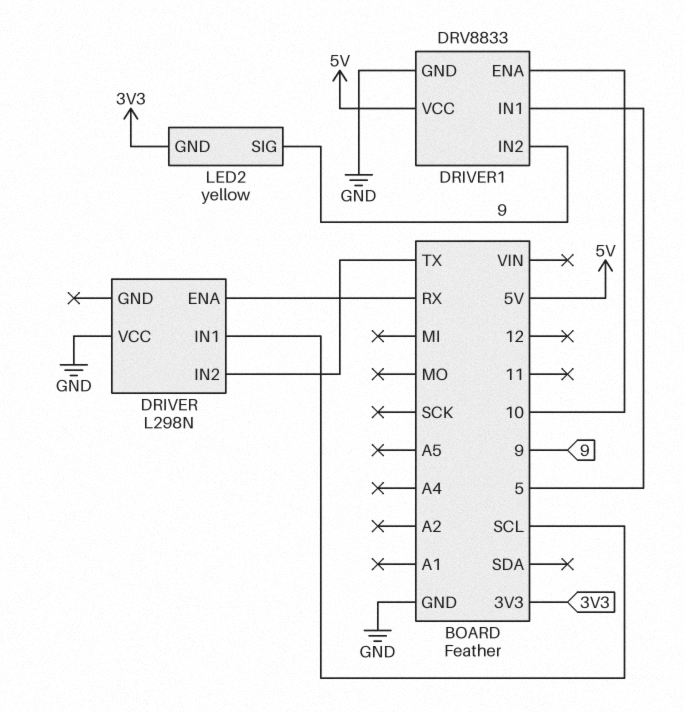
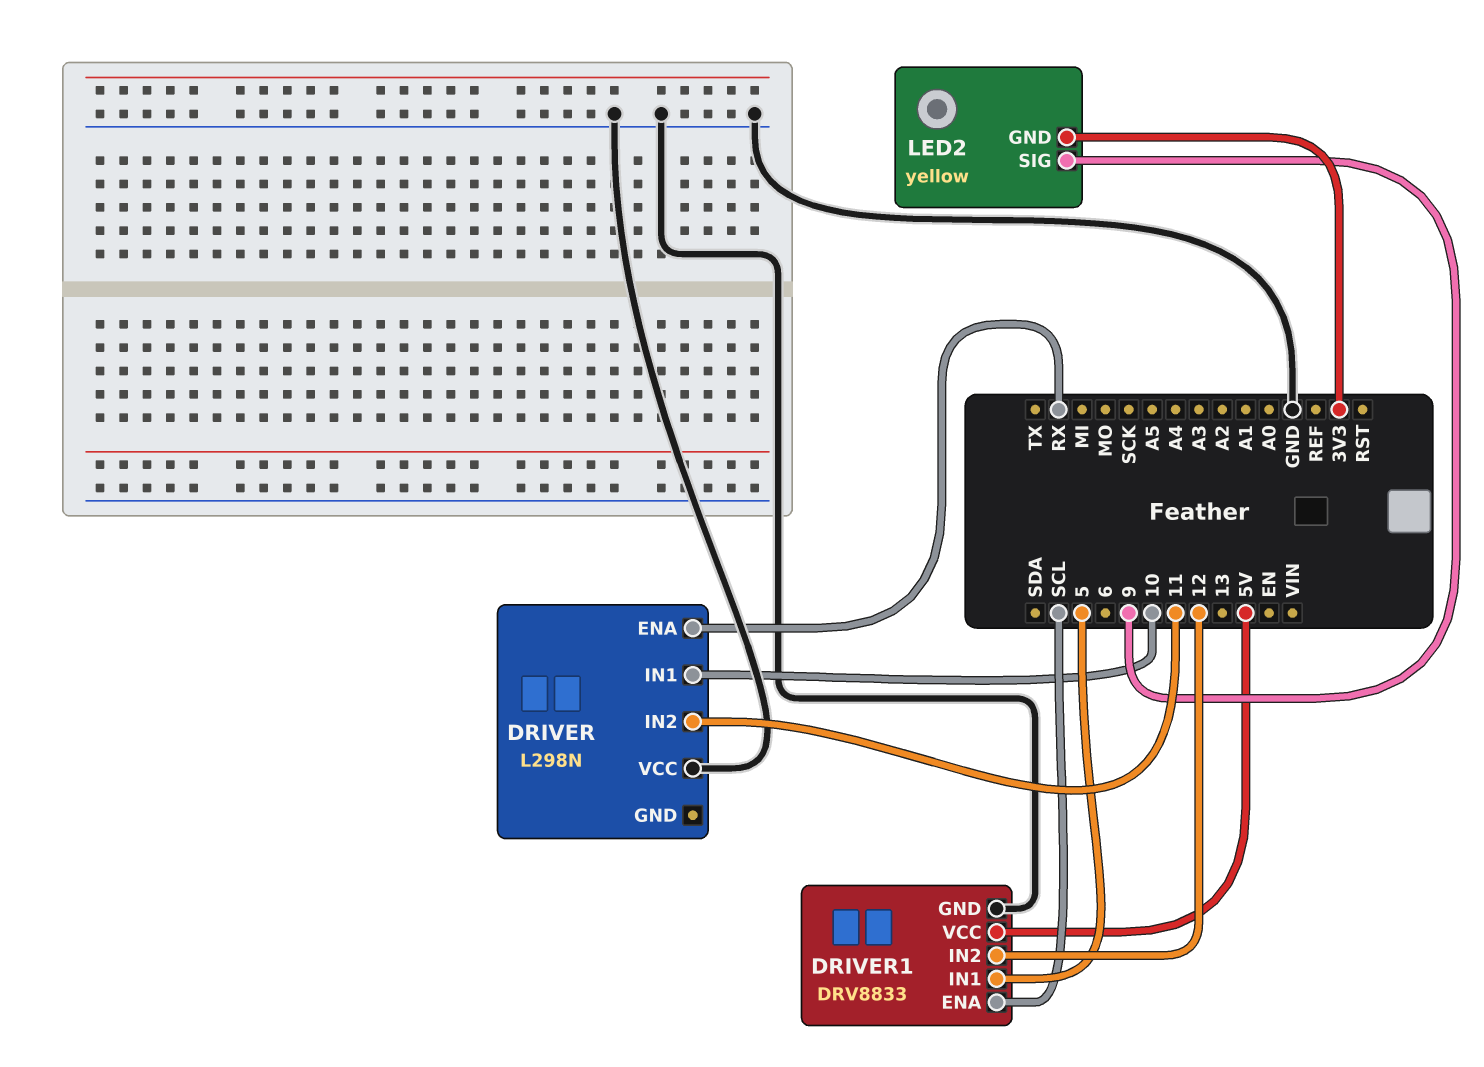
DRIVER pin IN1: SCL -> 10
DRIVER pin IN2: TX -> 11
DRIVER1 pin ENA: 10 -> SCL
DRIVER1 pin IN2: 9 -> 12

